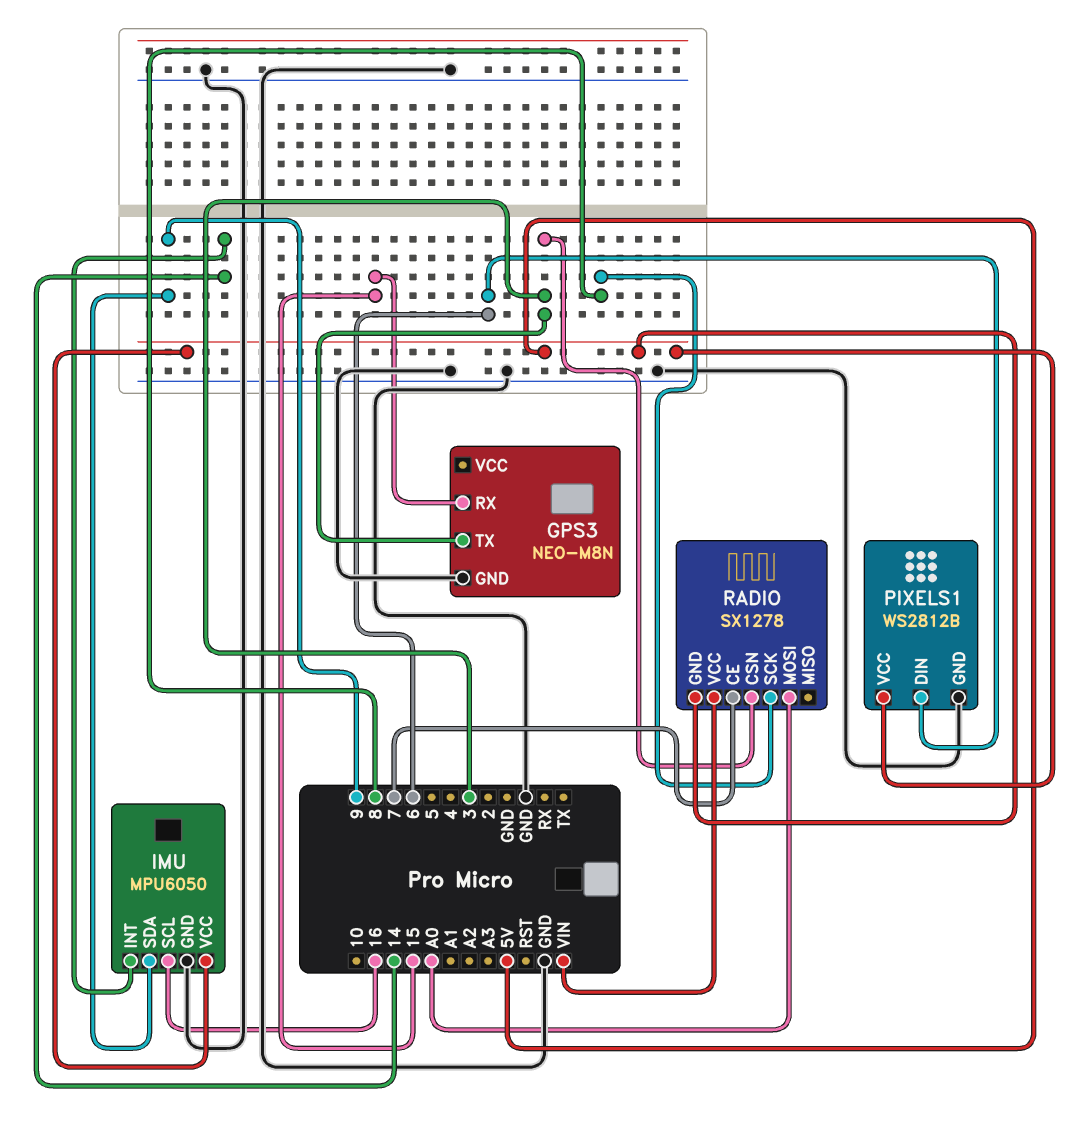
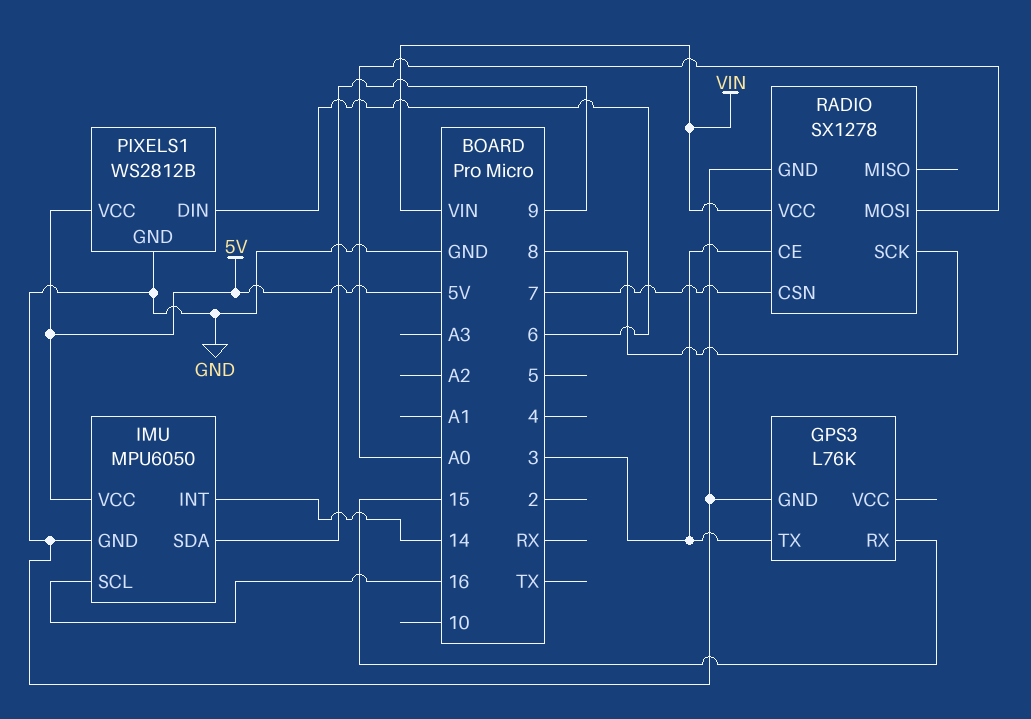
GPS3: NEO-M8N -> L76K
RADIO pin CE: 7 -> 3
RADIO pin CSN: 3 -> 7
RADIO pin GND: 5V -> GND

